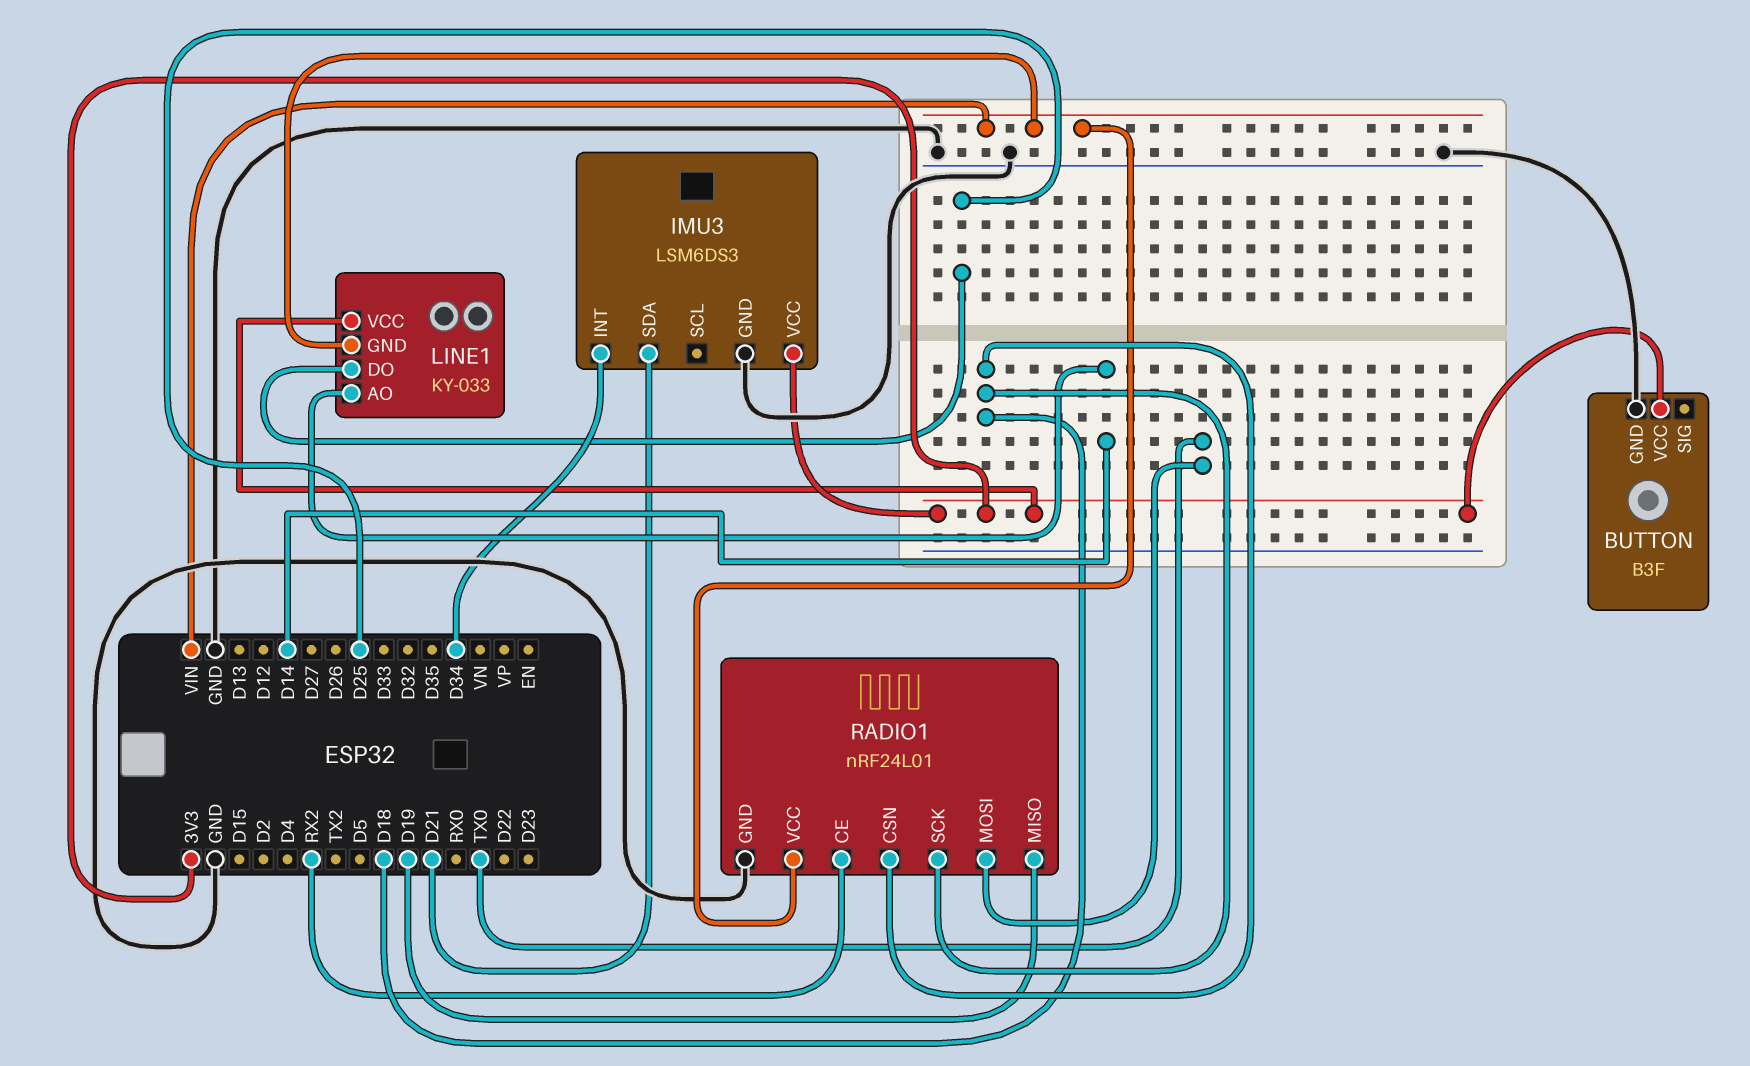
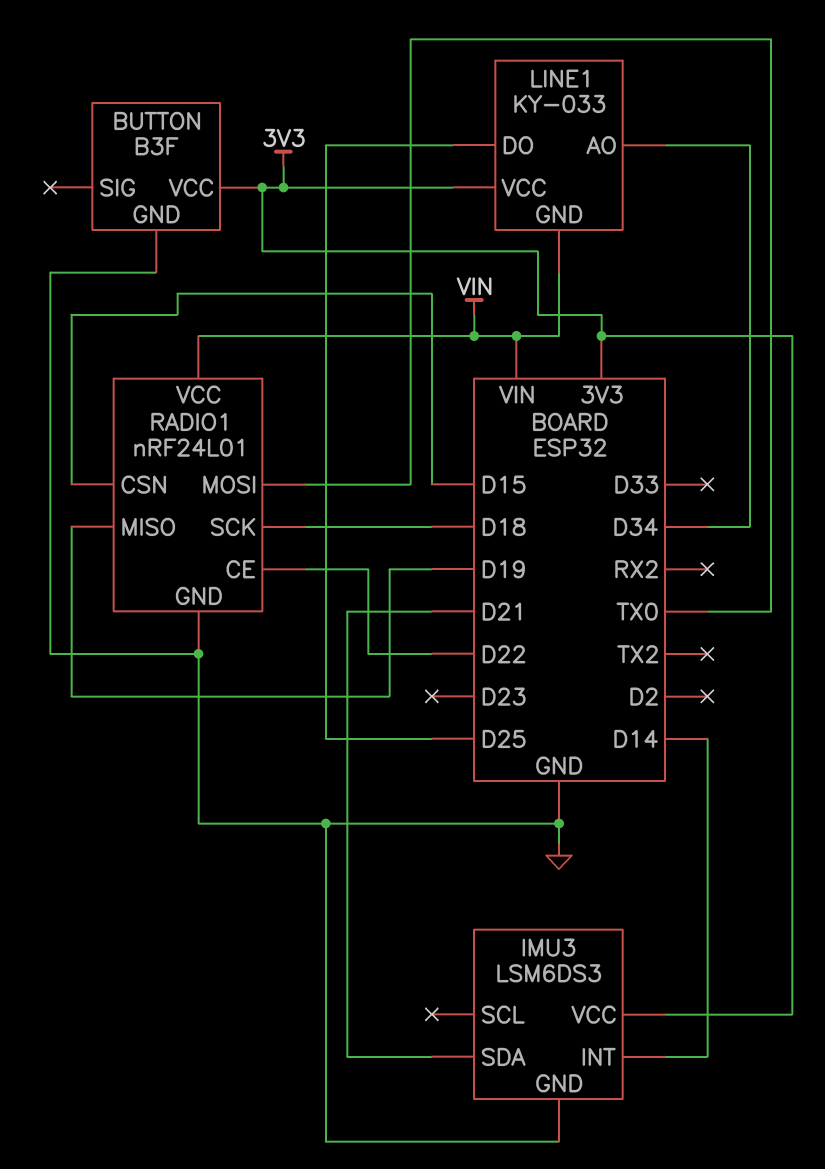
IMU3 pin INT: D34 -> D14
LINE1 pin AO: D14 -> D34
RADIO1 pin CE: RX2 -> D22
RADIO1 pin CSN: D18 -> D15

